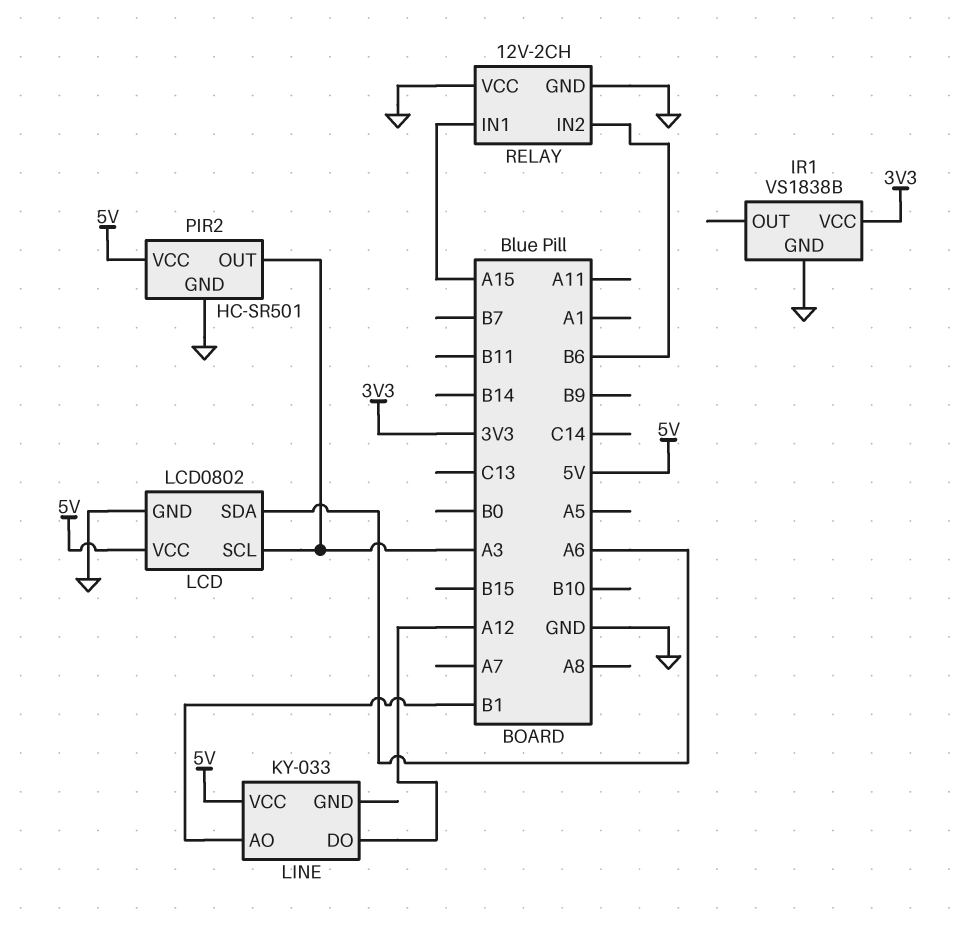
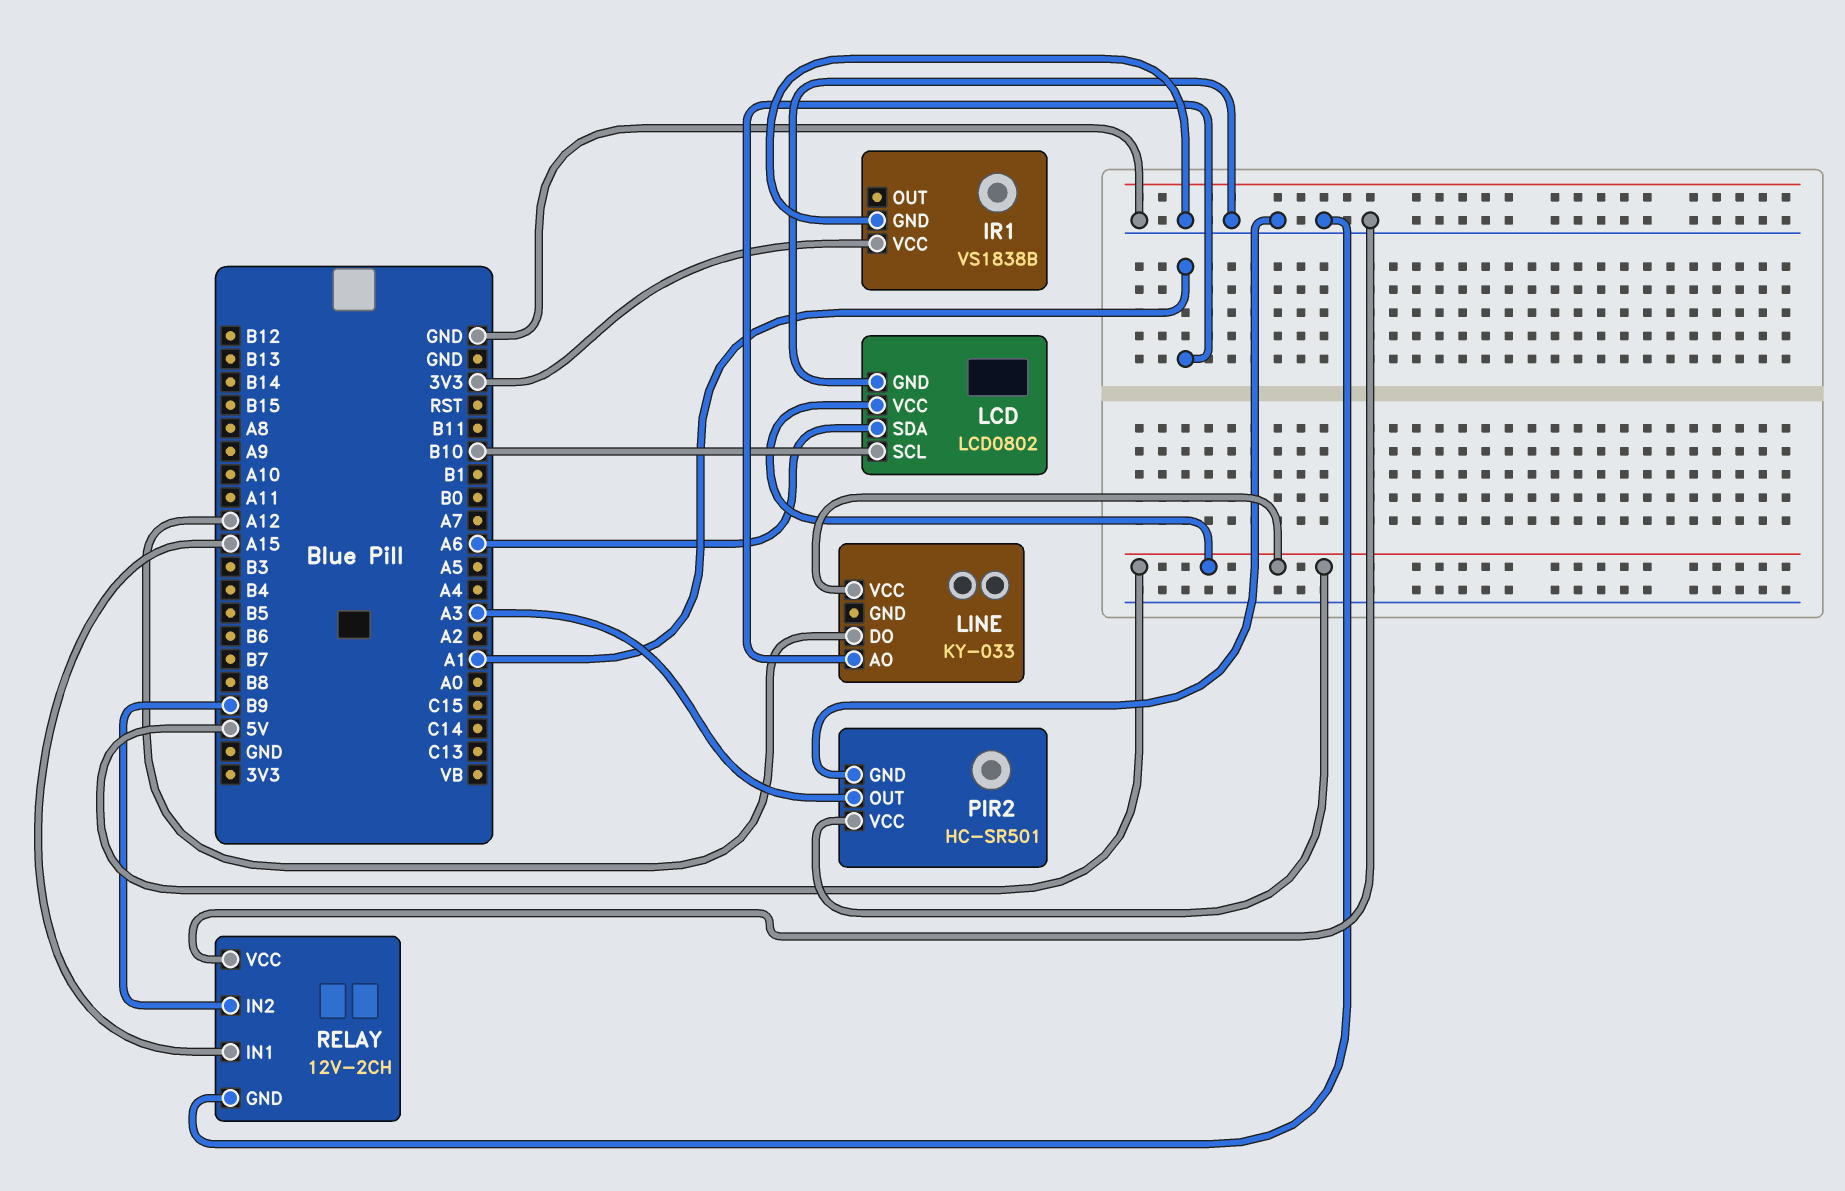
LCD pin SCL: A3 -> B10
LINE pin AO: B1 -> A1
RELAY pin IN2: B6 -> B9

